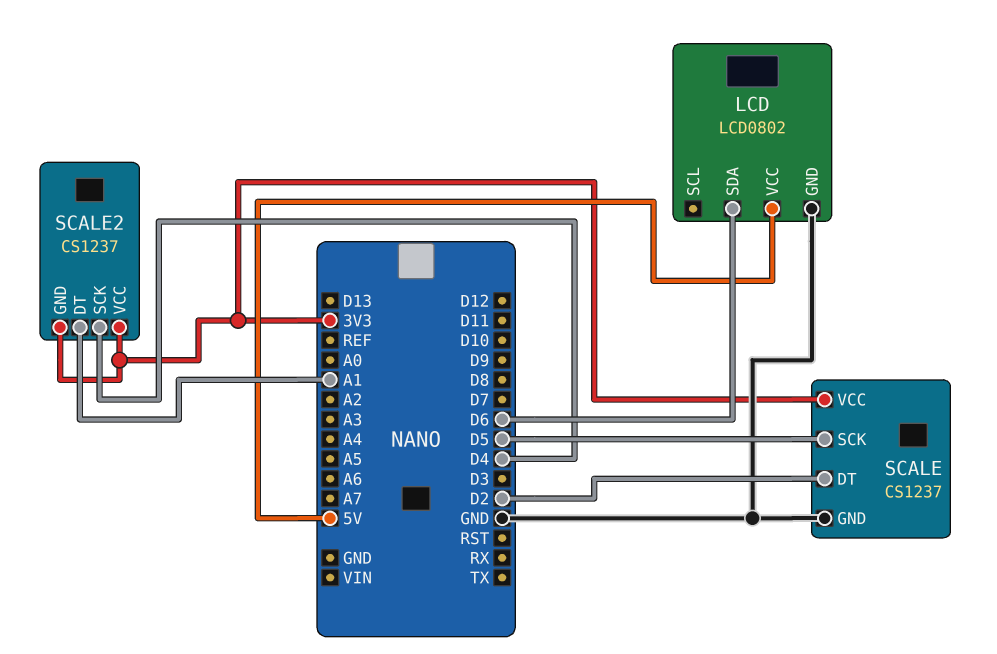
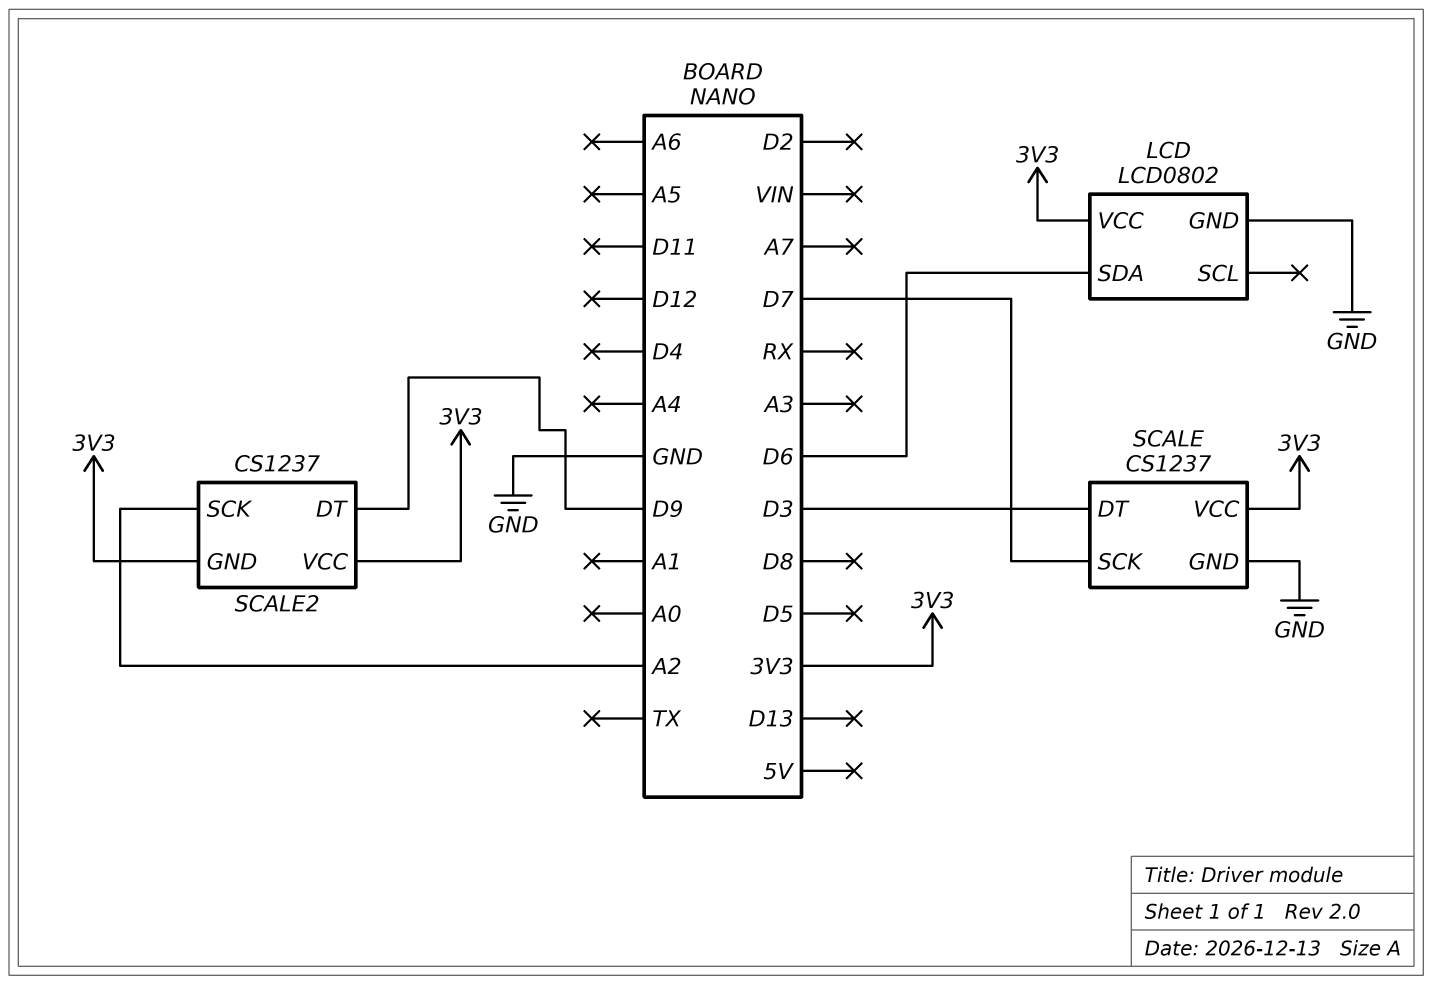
LCD pin VCC: 5V -> 3V3
SCALE pin DT: D2 -> D3
SCALE pin SCK: D5 -> D7
SCALE2 pin DT: A1 -> D9
SCALE2 pin SCK: D4 -> A2

